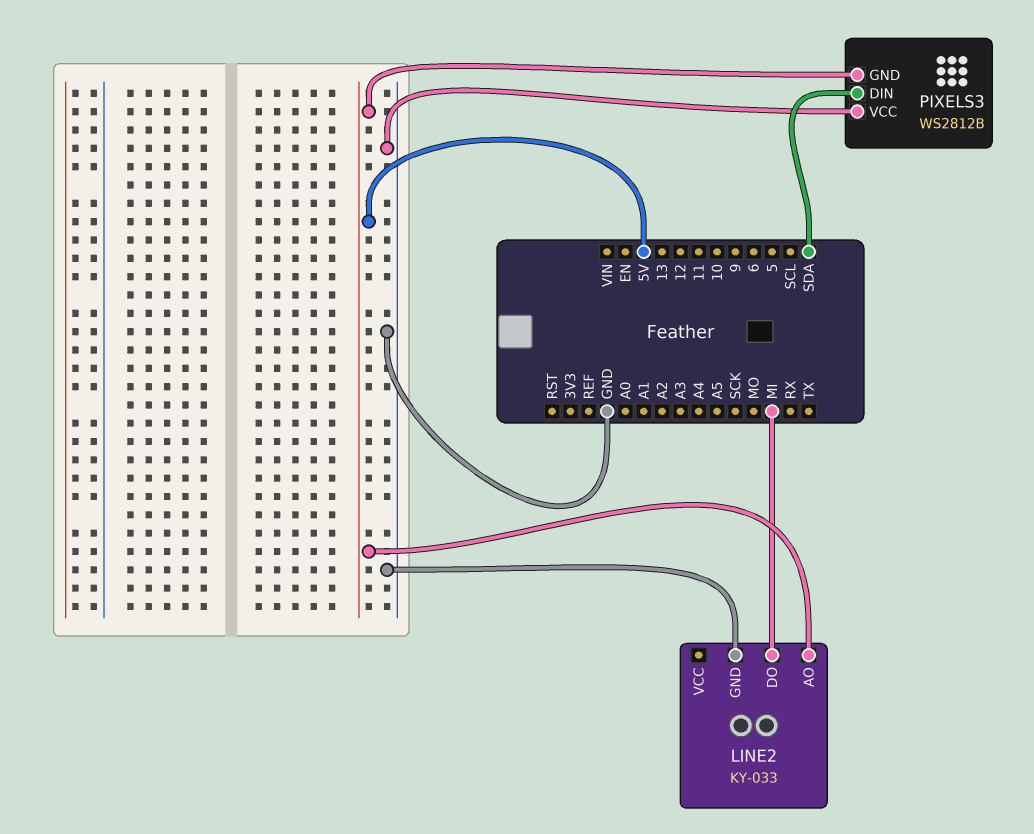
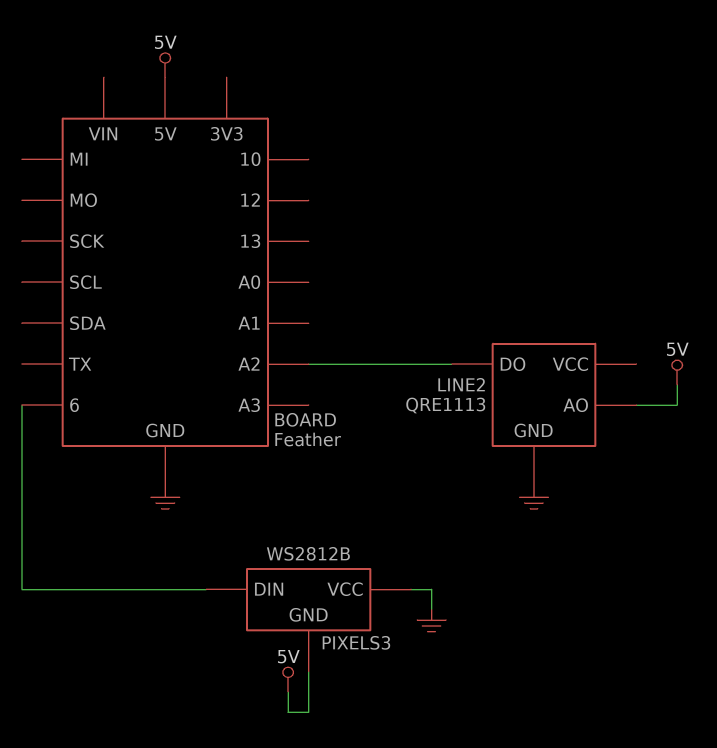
LINE2: KY-033 -> QRE1113
LINE2 pin DO: MI -> A2
PIXELS3 pin DIN: SDA -> 6

